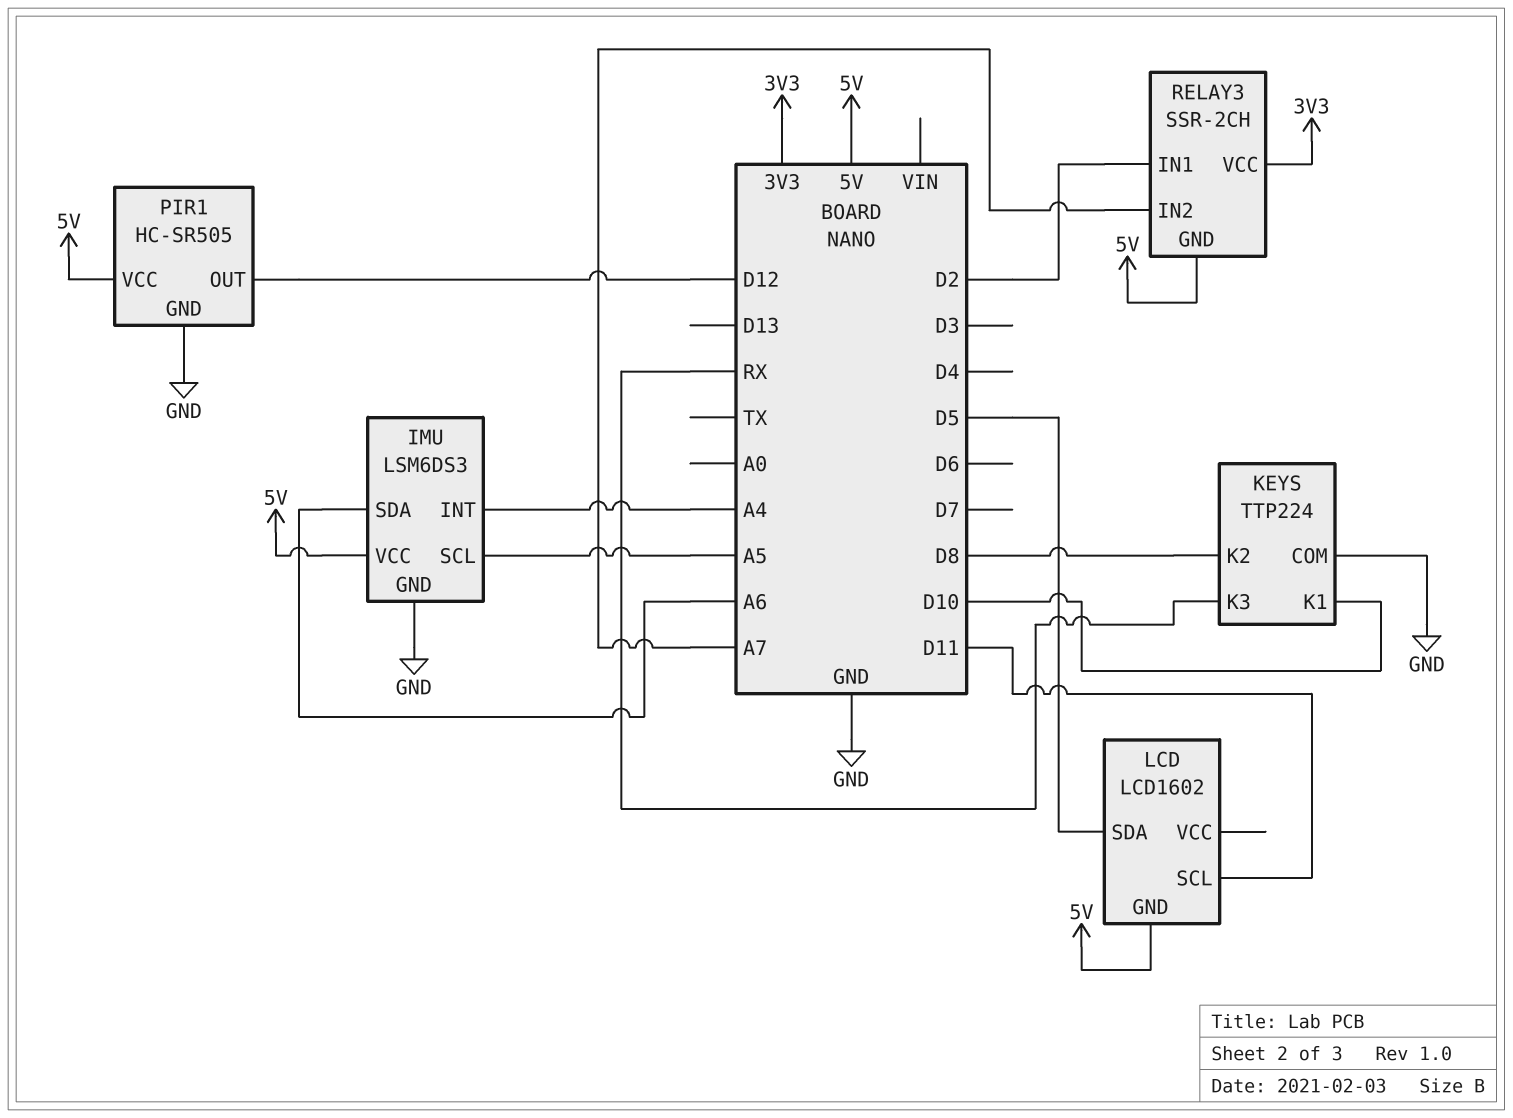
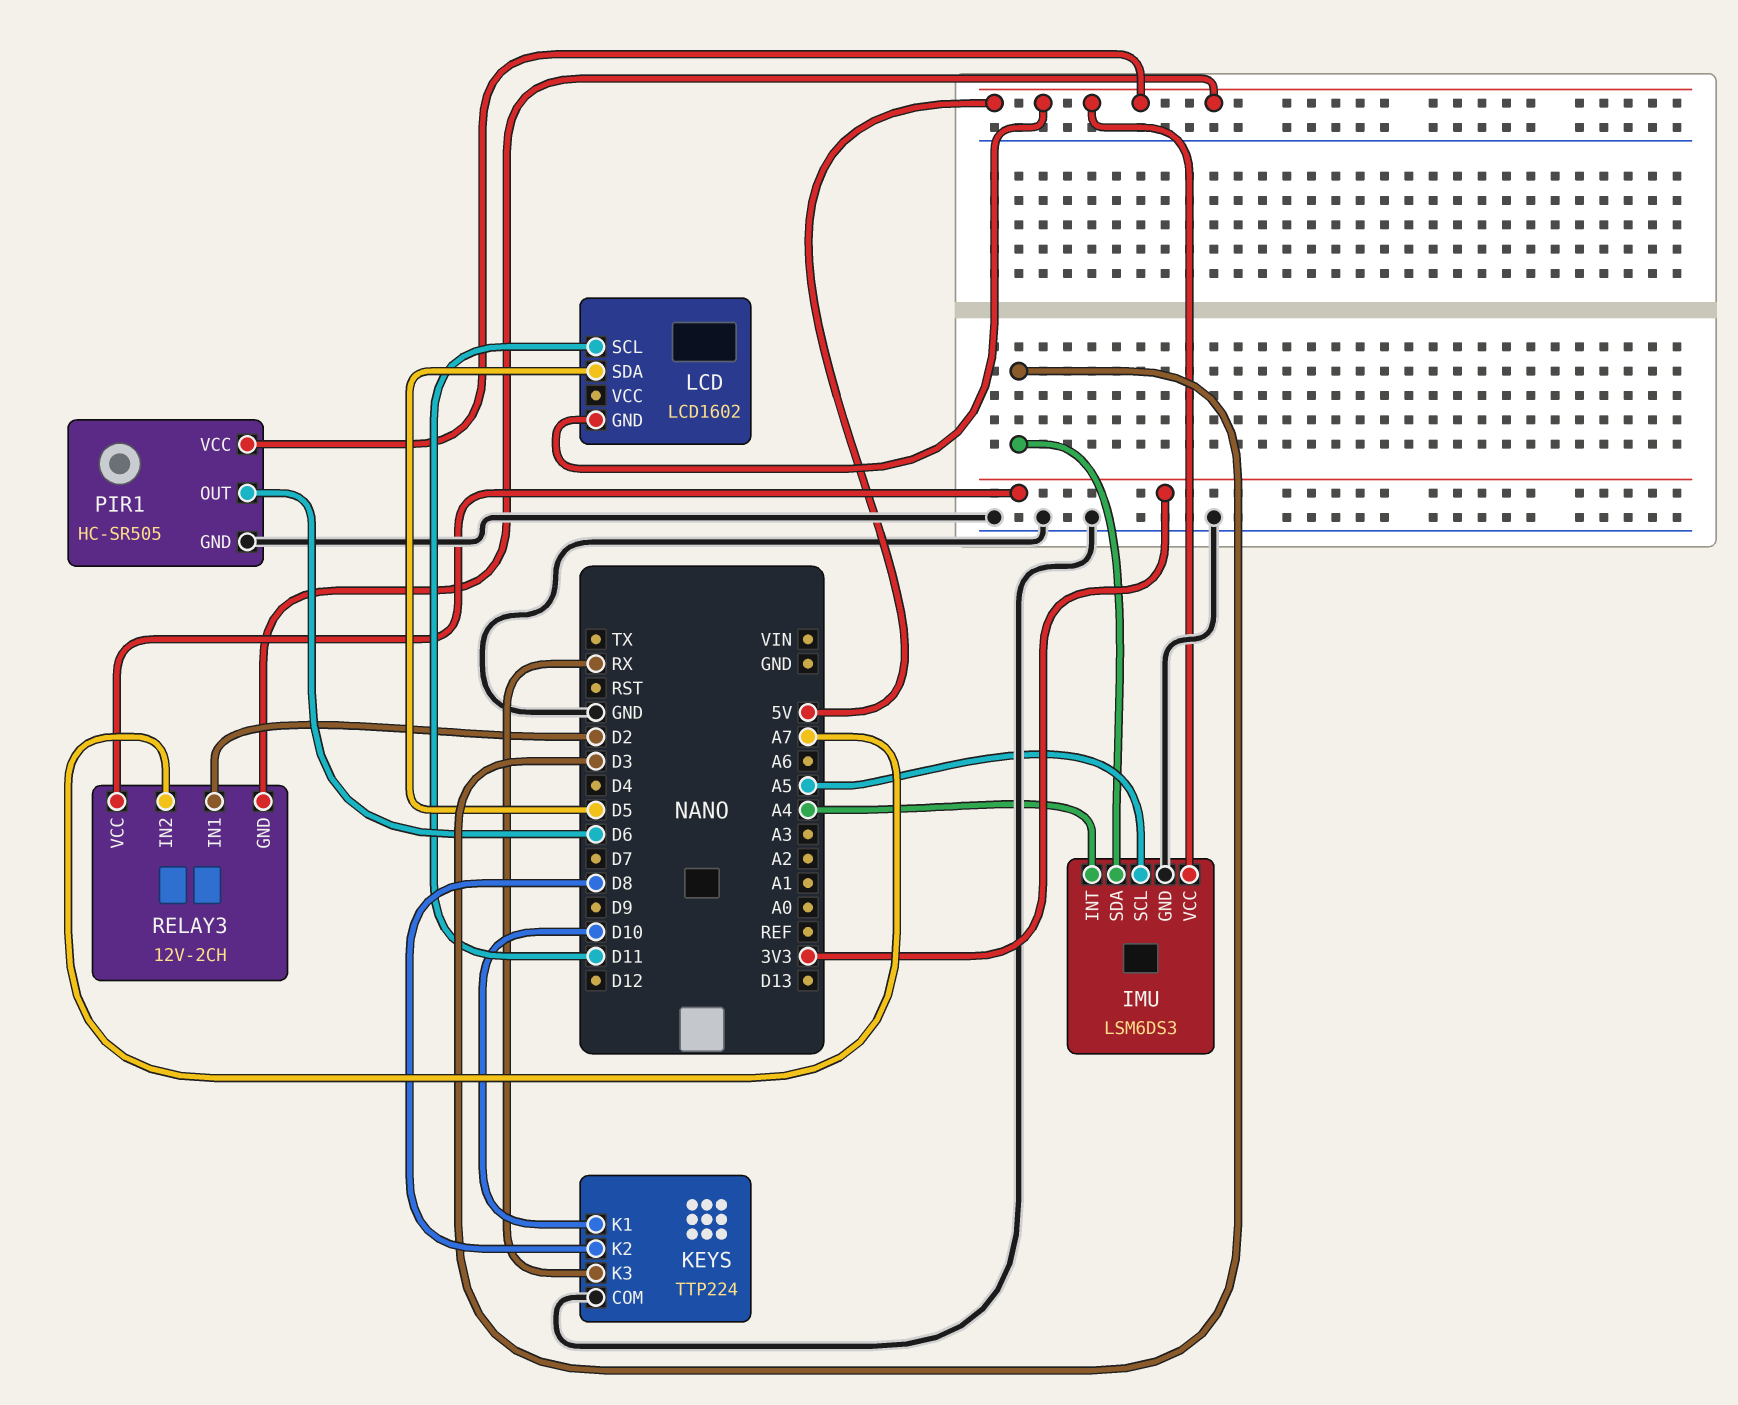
IMU pin SDA: A6 -> D3
PIR1 pin OUT: D12 -> D6
RELAY3: SSR-2CH -> 12V-2CH

